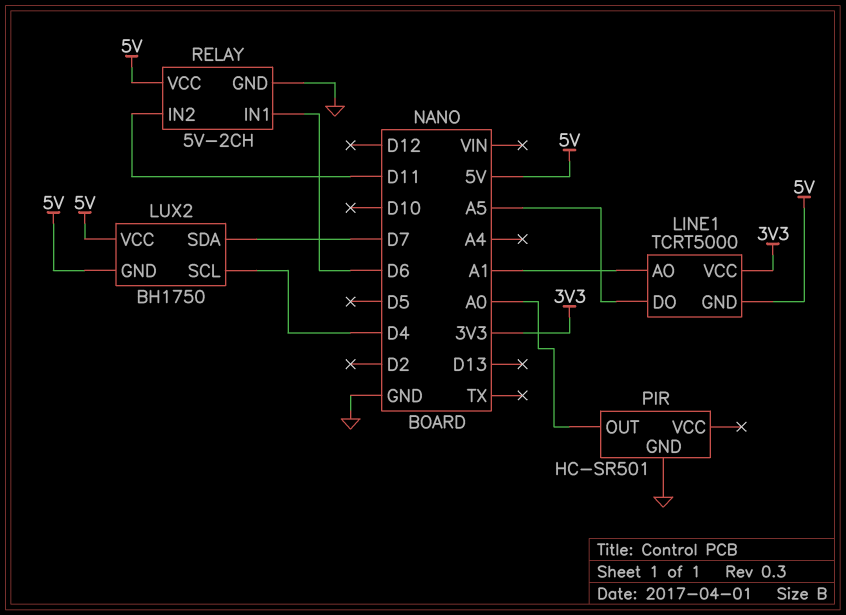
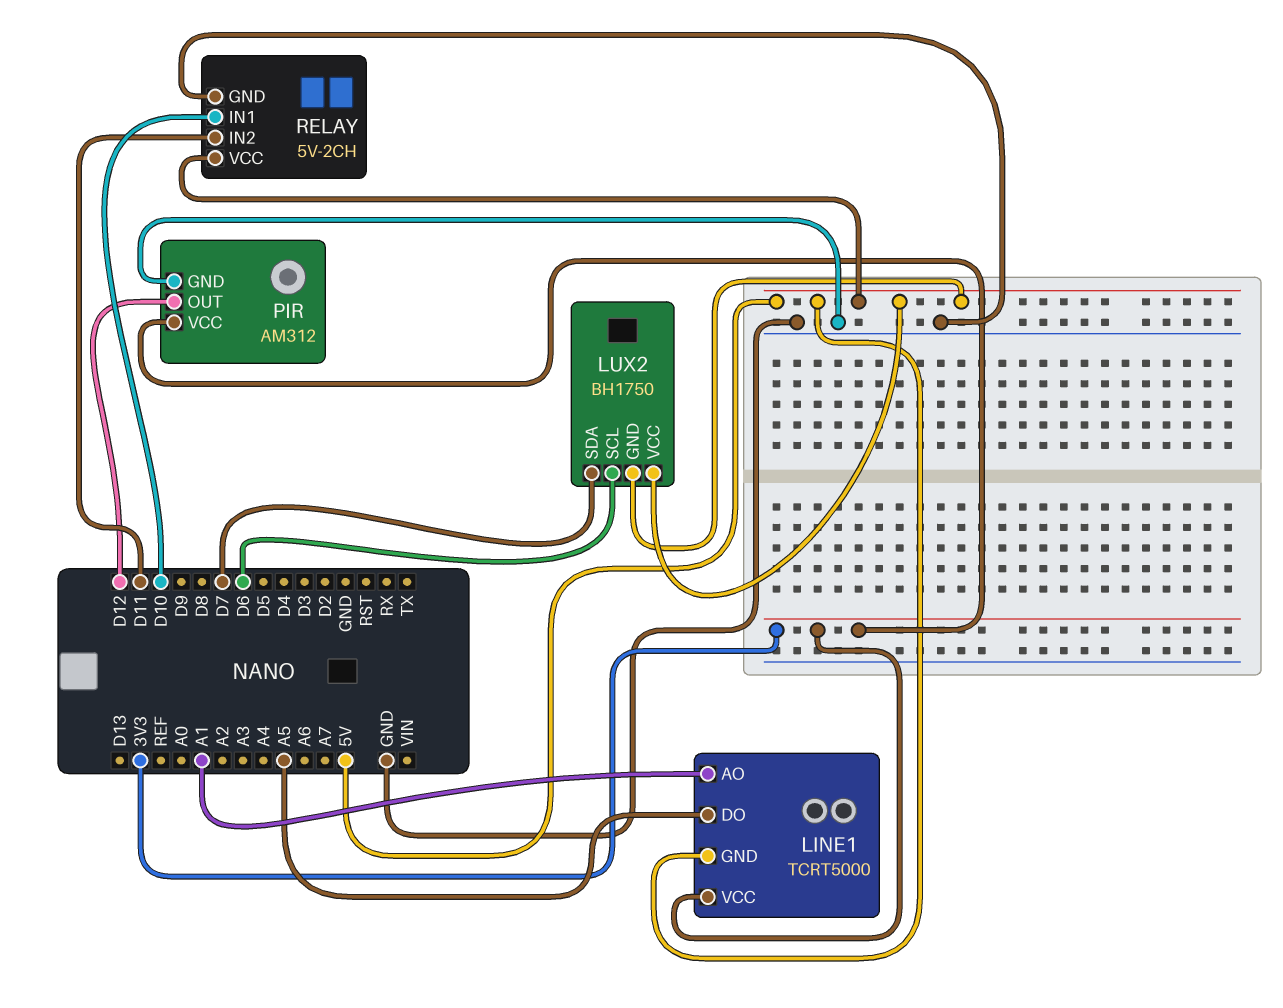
LUX2 pin SCL: D4 -> D6
PIR: HC-SR501 -> AM312
PIR pin OUT: A0 -> D12
PIR pin VCC: none -> 3V3
RELAY pin IN1: D6 -> D10

